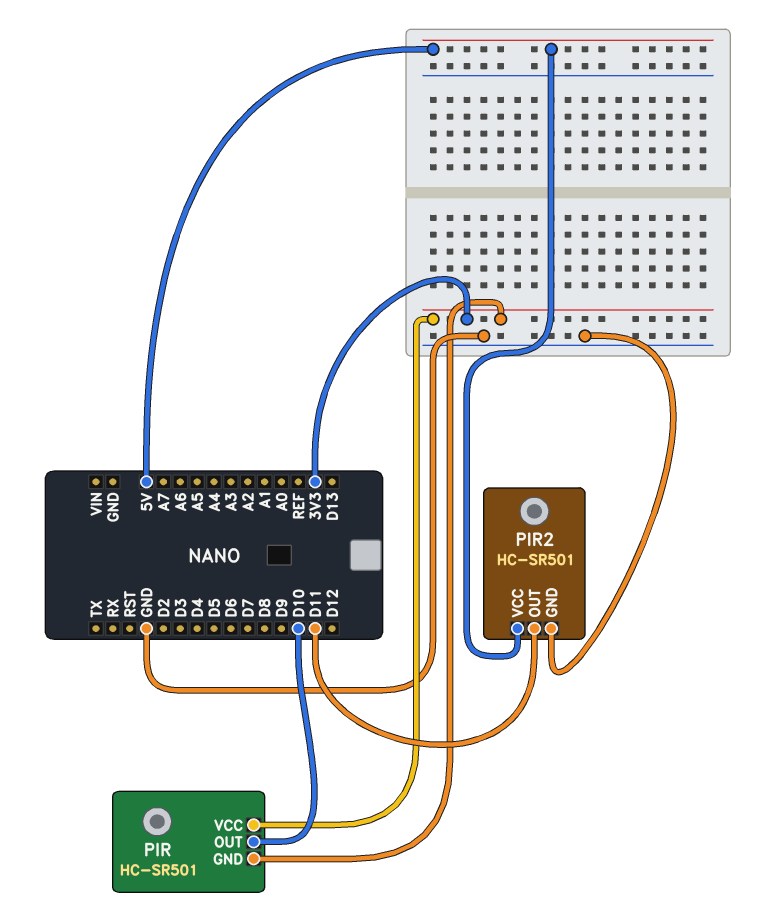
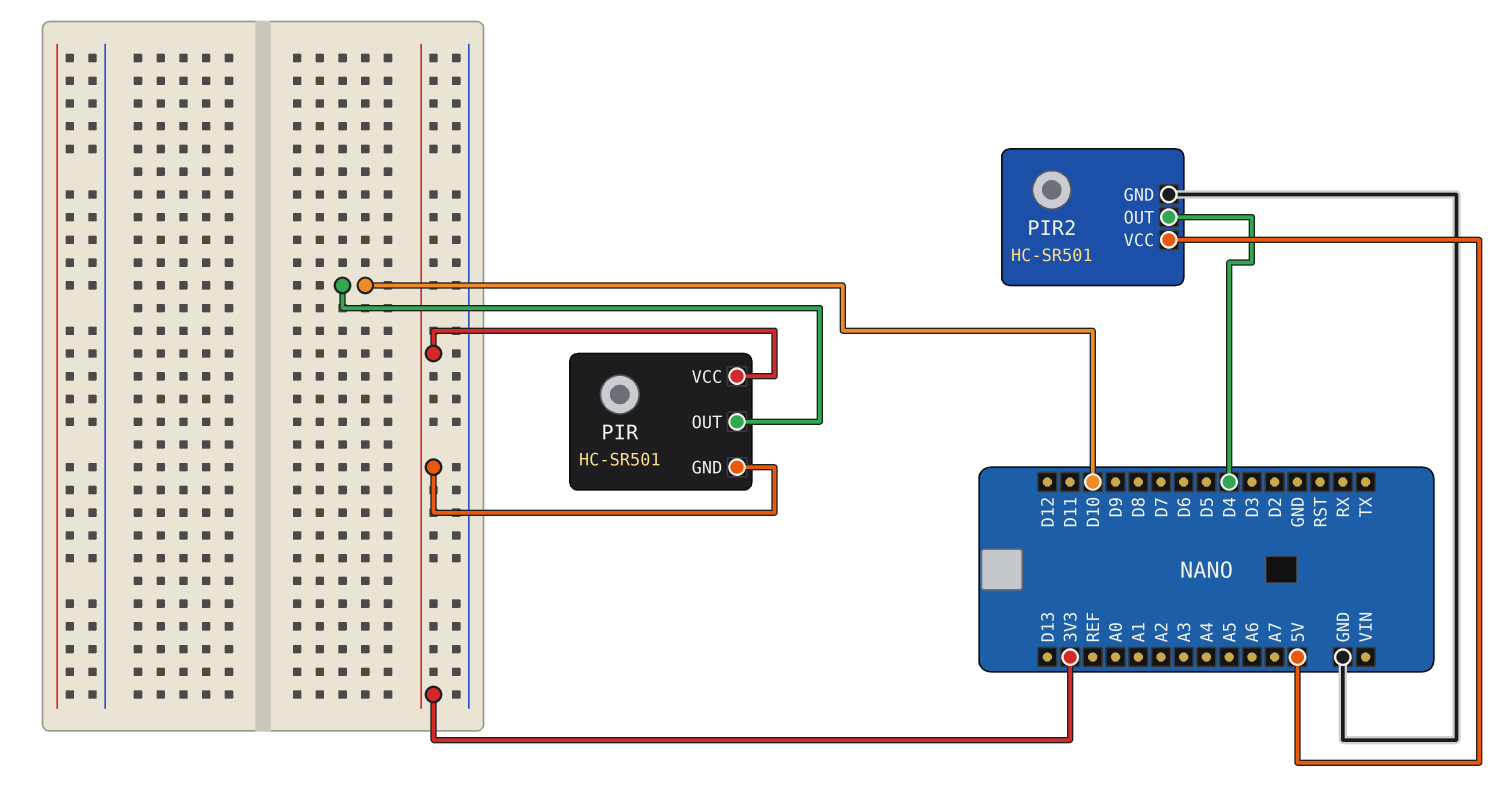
PIR2 pin OUT: D11 -> D4

